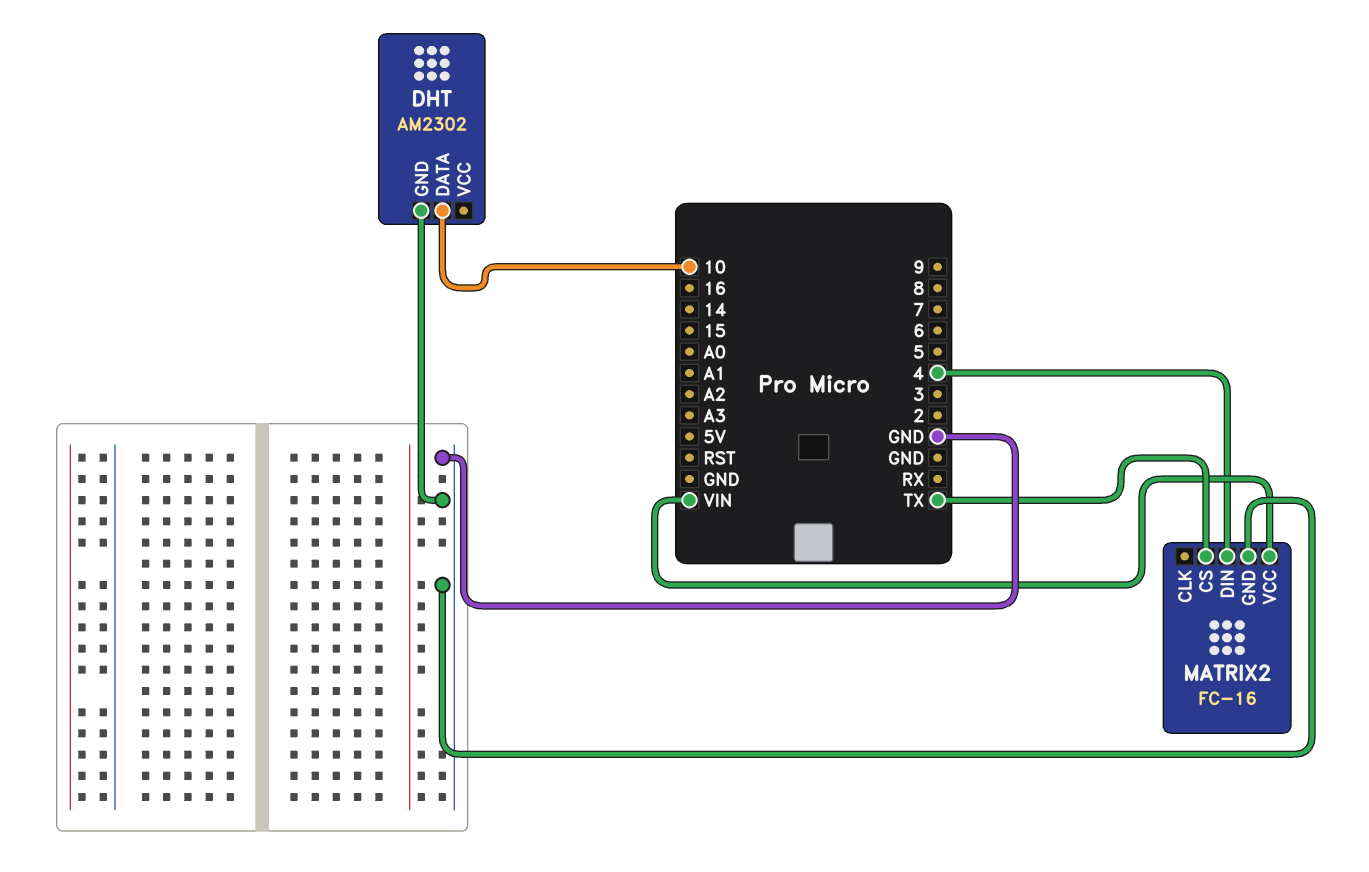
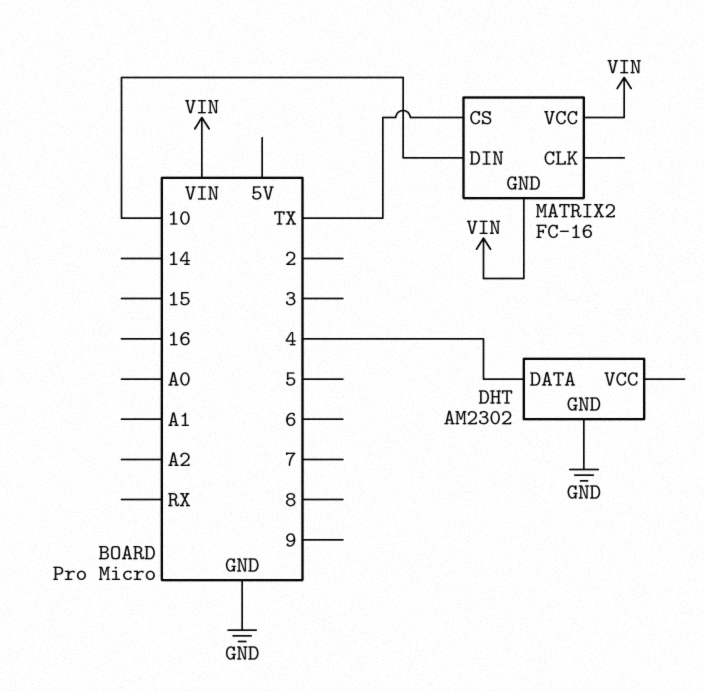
DHT pin DATA: 10 -> 4
MATRIX2 pin DIN: 4 -> 10
MATRIX2 pin GND: GND -> VIN

